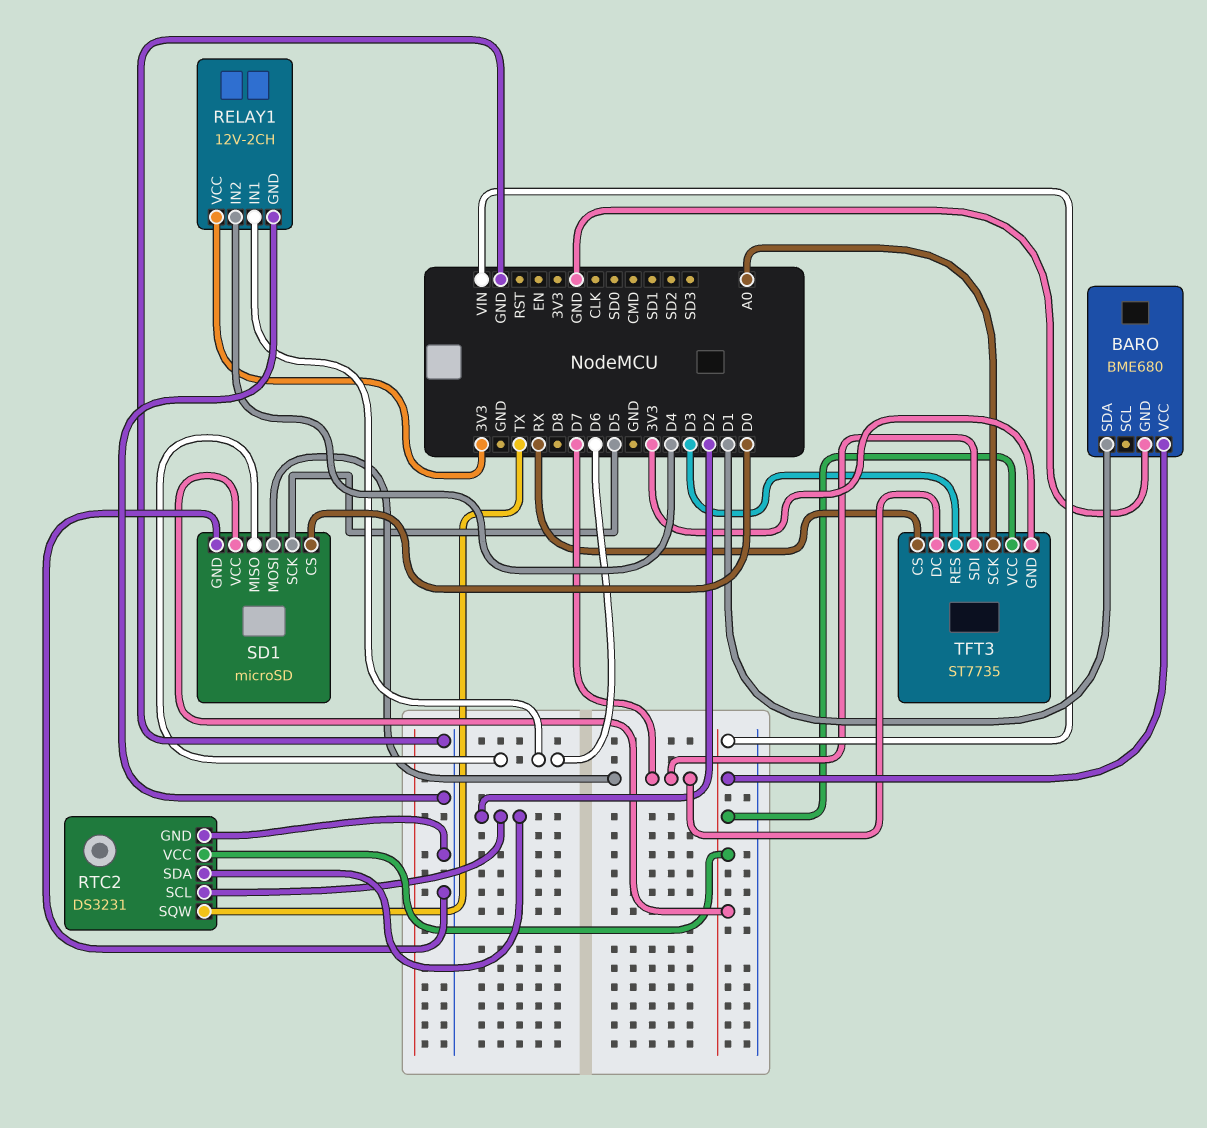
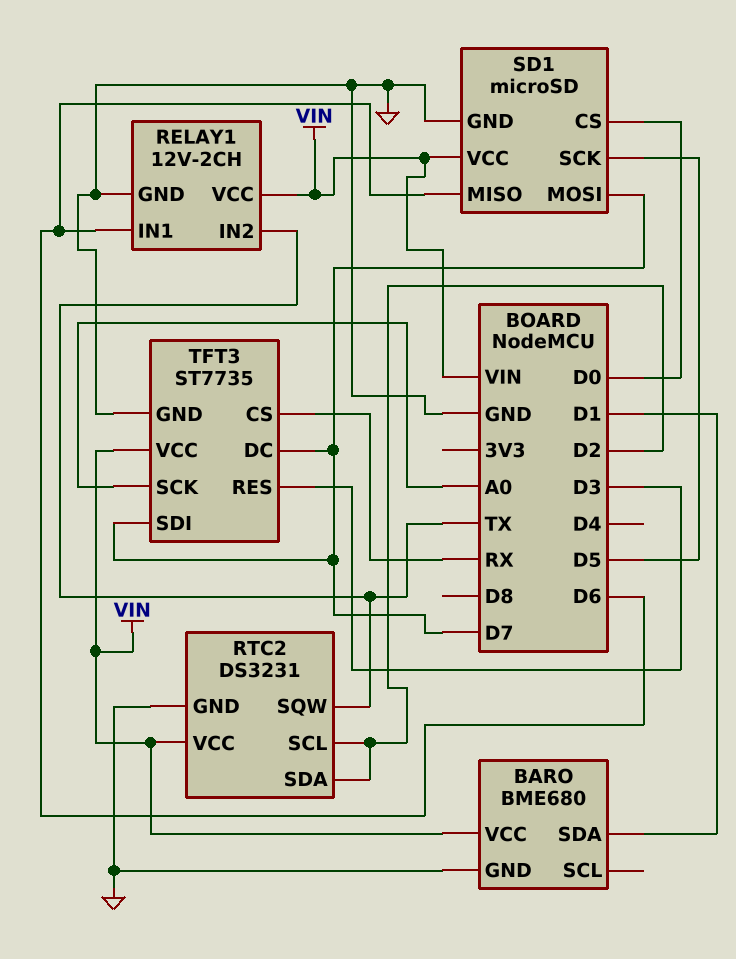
RELAY1 pin IN2: D4 -> TX
RELAY1 pin VCC: 3V3 -> VIN
TFT3 pin GND: 3V3 -> GND

